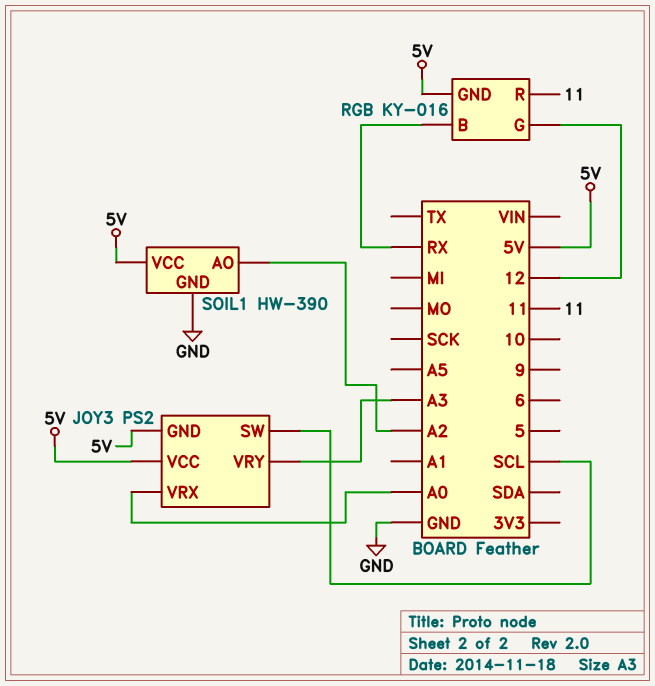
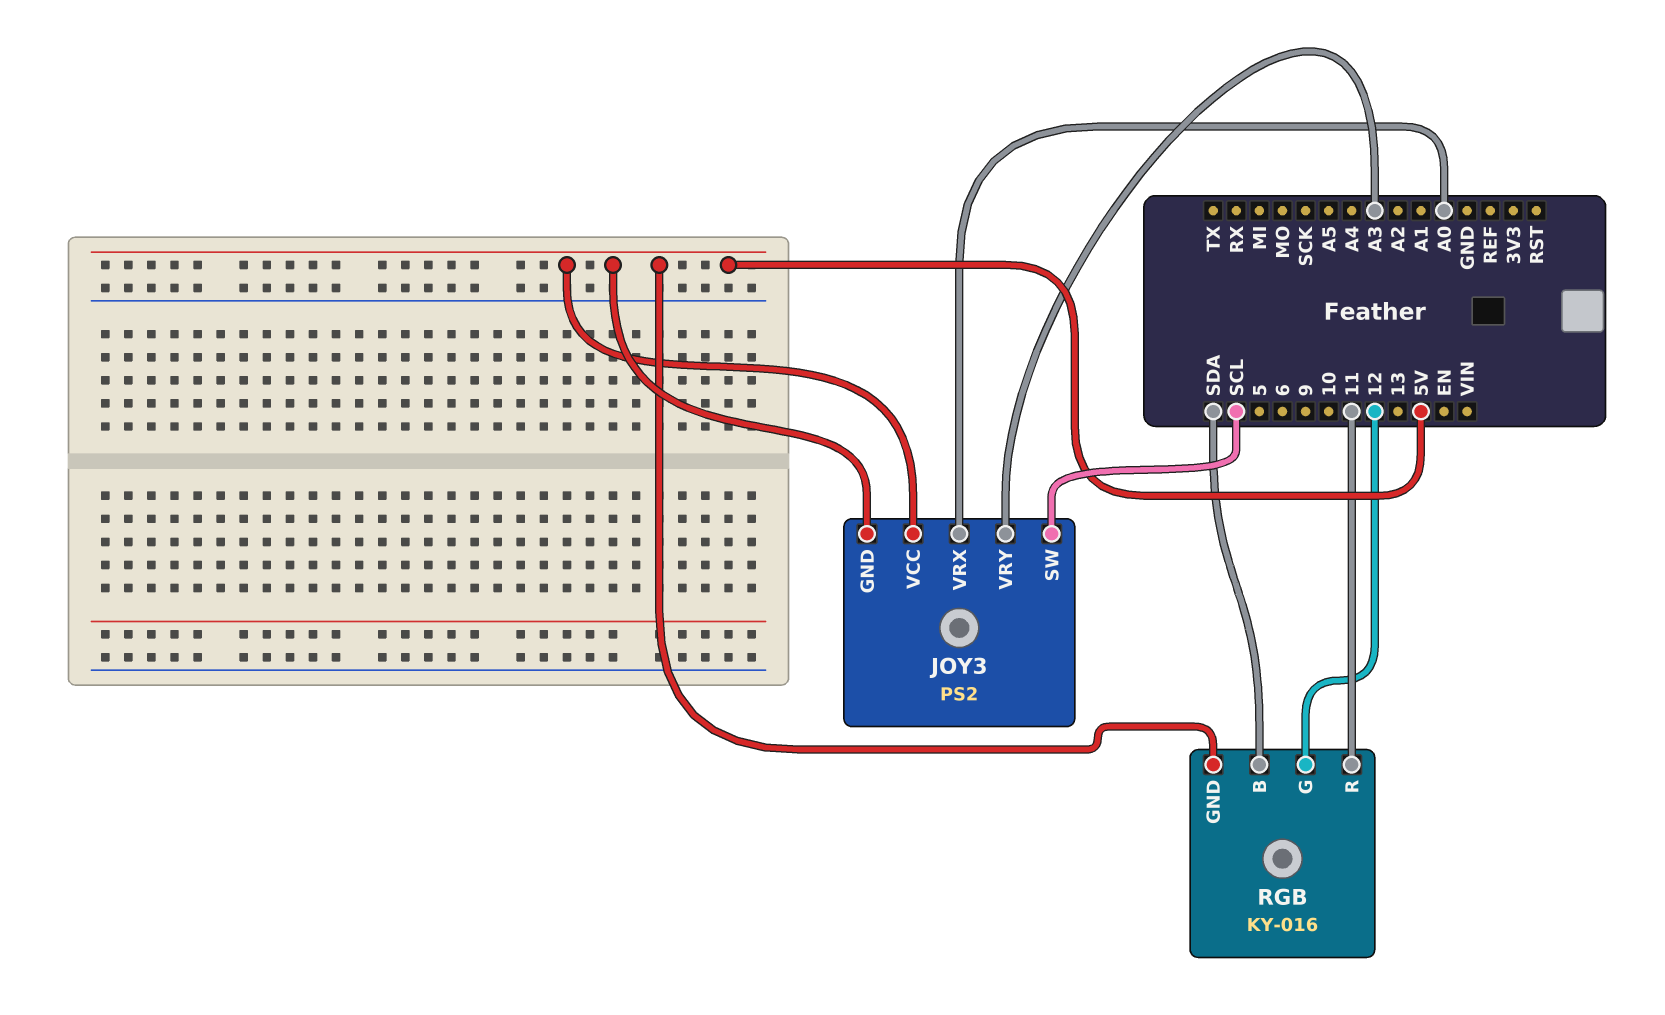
RGB pin B: RX -> SDA
SOIL1: HW-390 -> none
SOIL1 pin AO: A2 -> none
SOIL1 pin GND: GND -> none
SOIL1 pin VCC: 5V -> none

